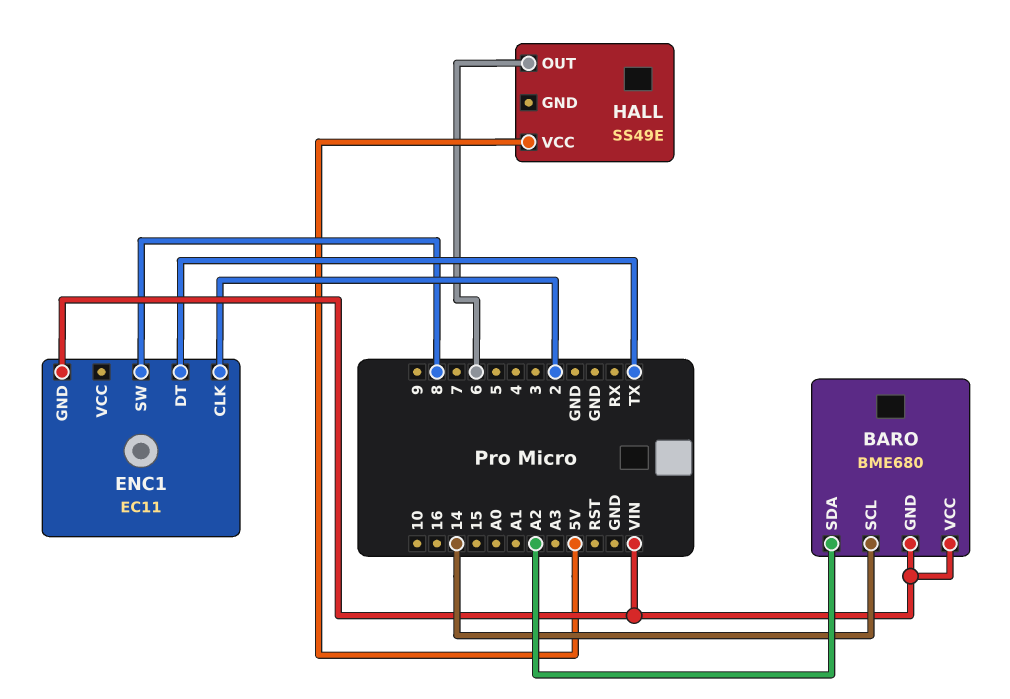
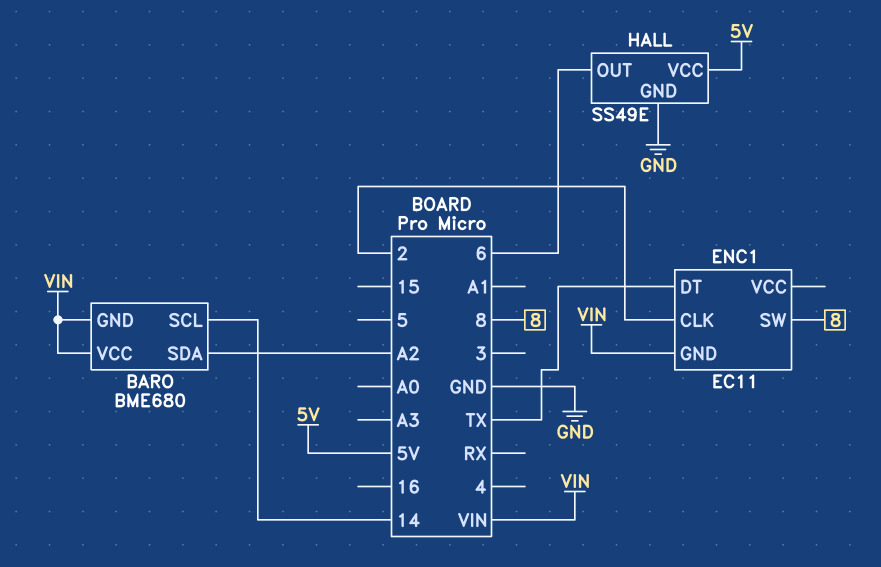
HALL pin GND: none -> GND

